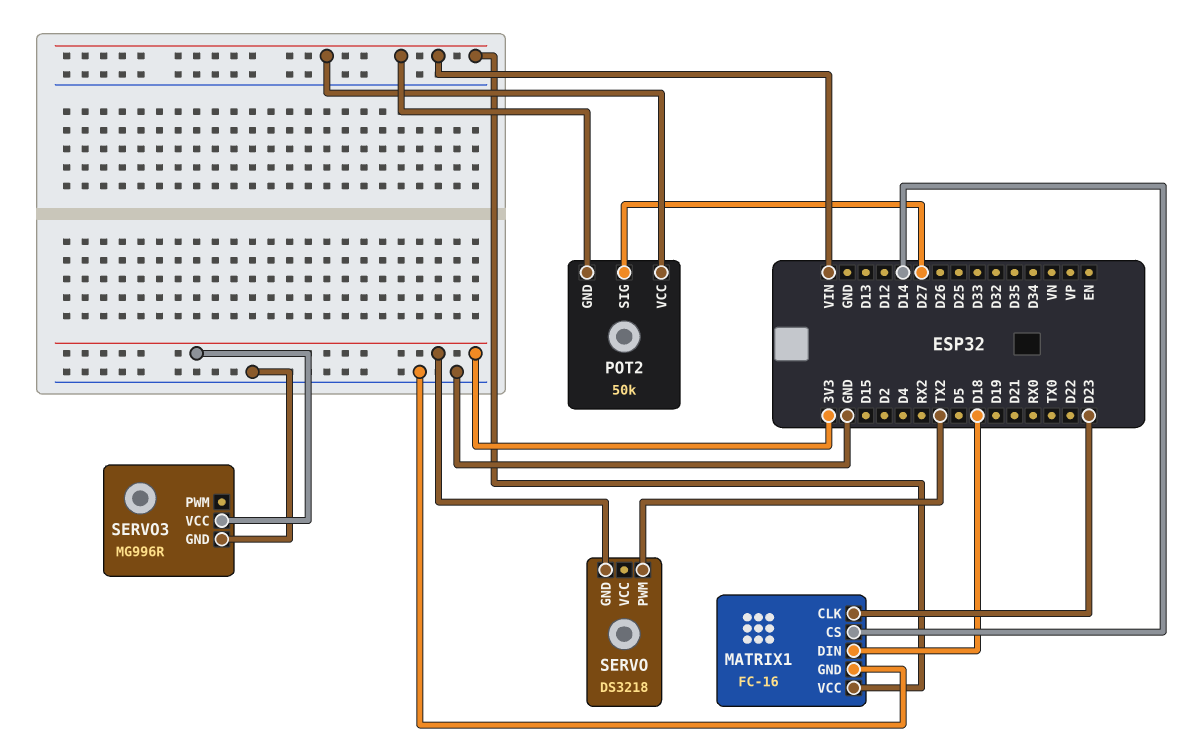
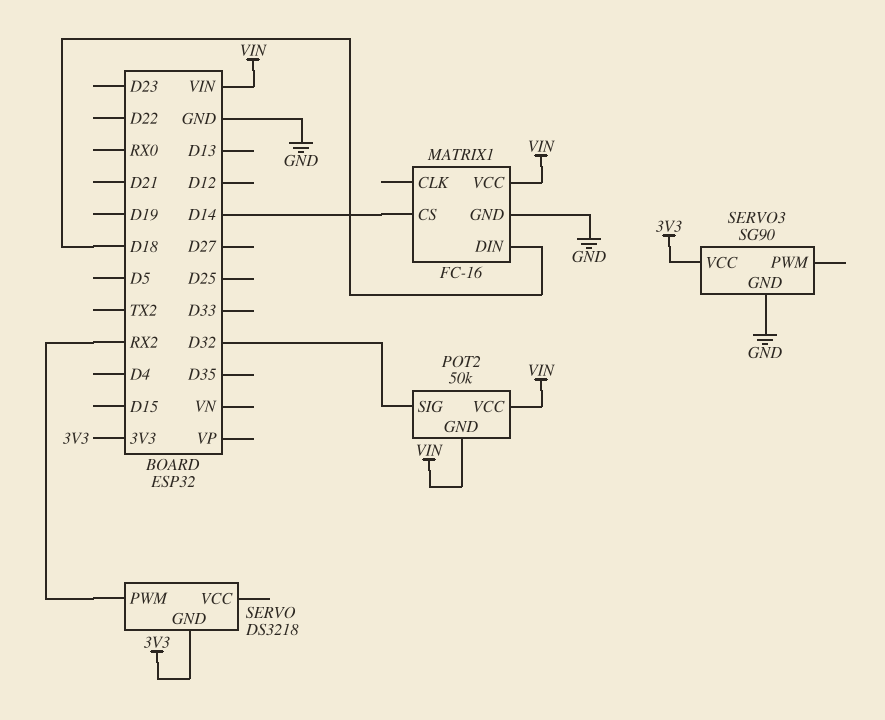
MATRIX1 pin CLK: D23 -> none
POT2 pin SIG: D27 -> D32
SERVO pin PWM: TX2 -> RX2
SERVO3: MG996R -> SG90

